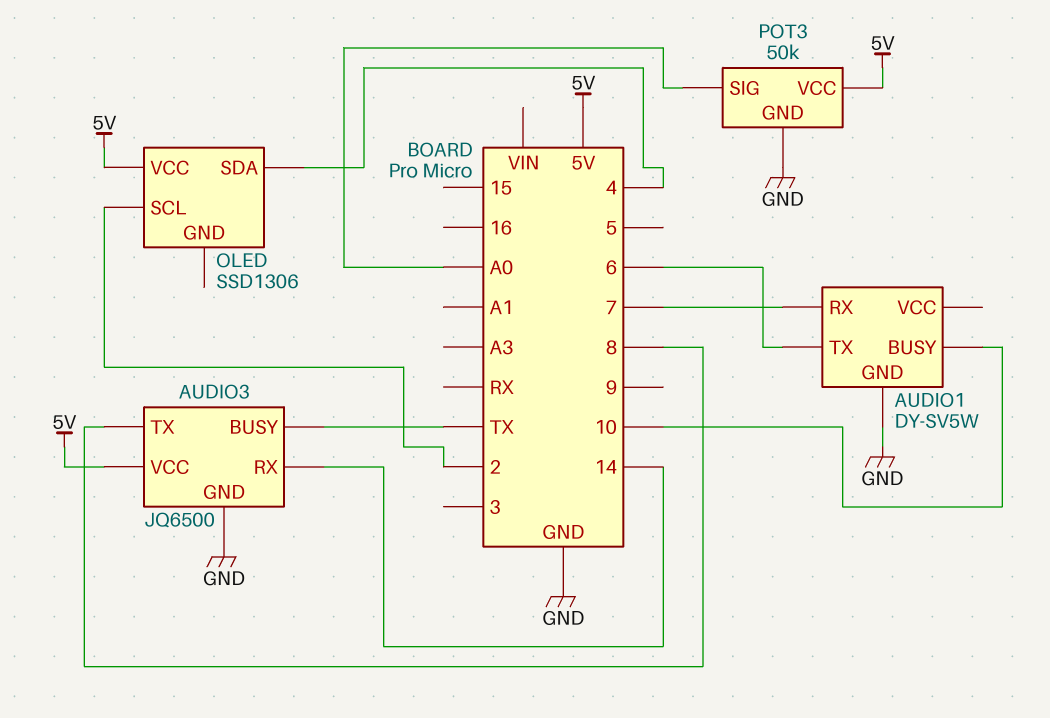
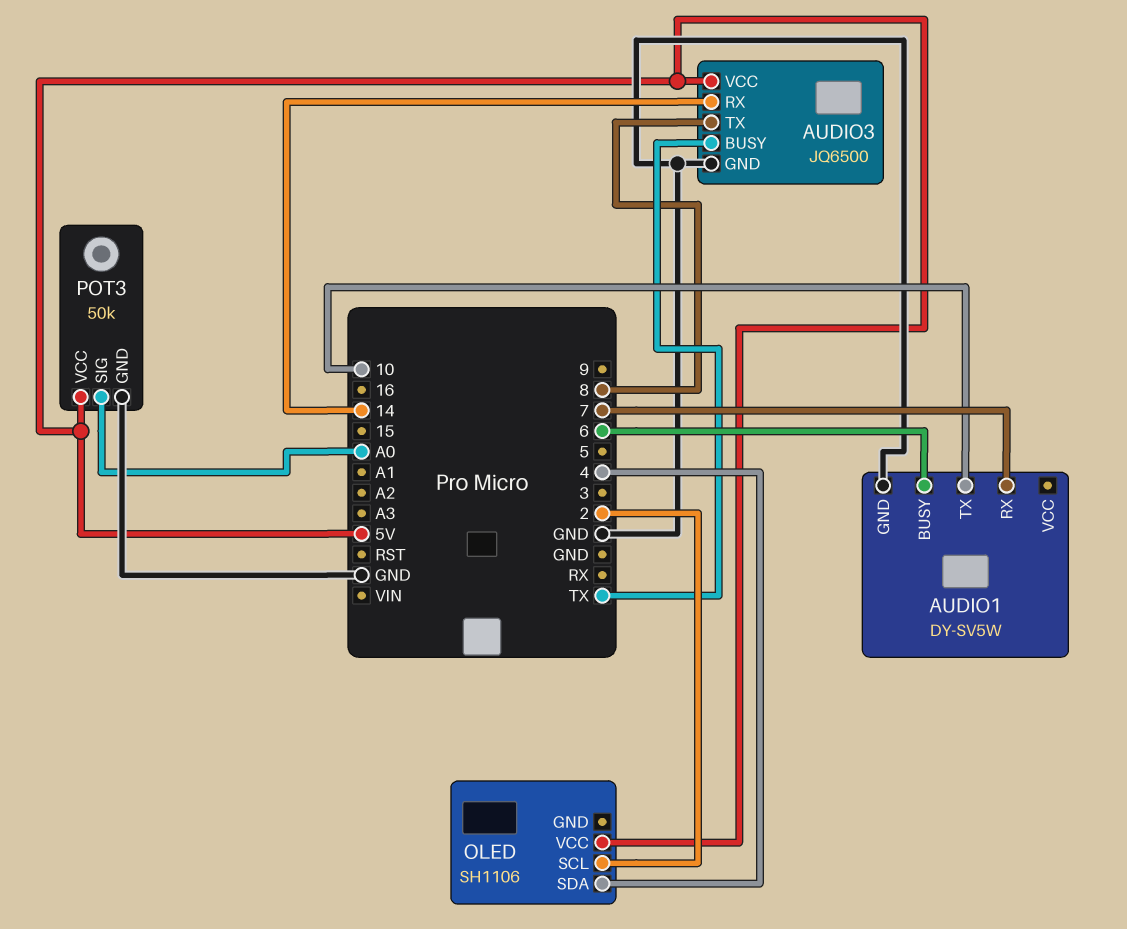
AUDIO1 pin BUSY: 10 -> 6
AUDIO1 pin TX: 6 -> 10
OLED: SSD1306 -> SH1106

